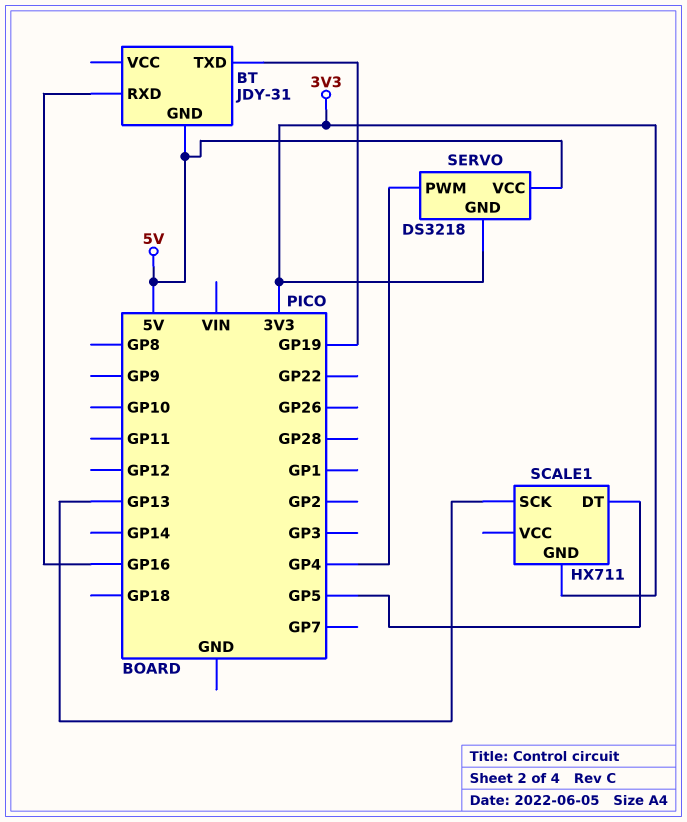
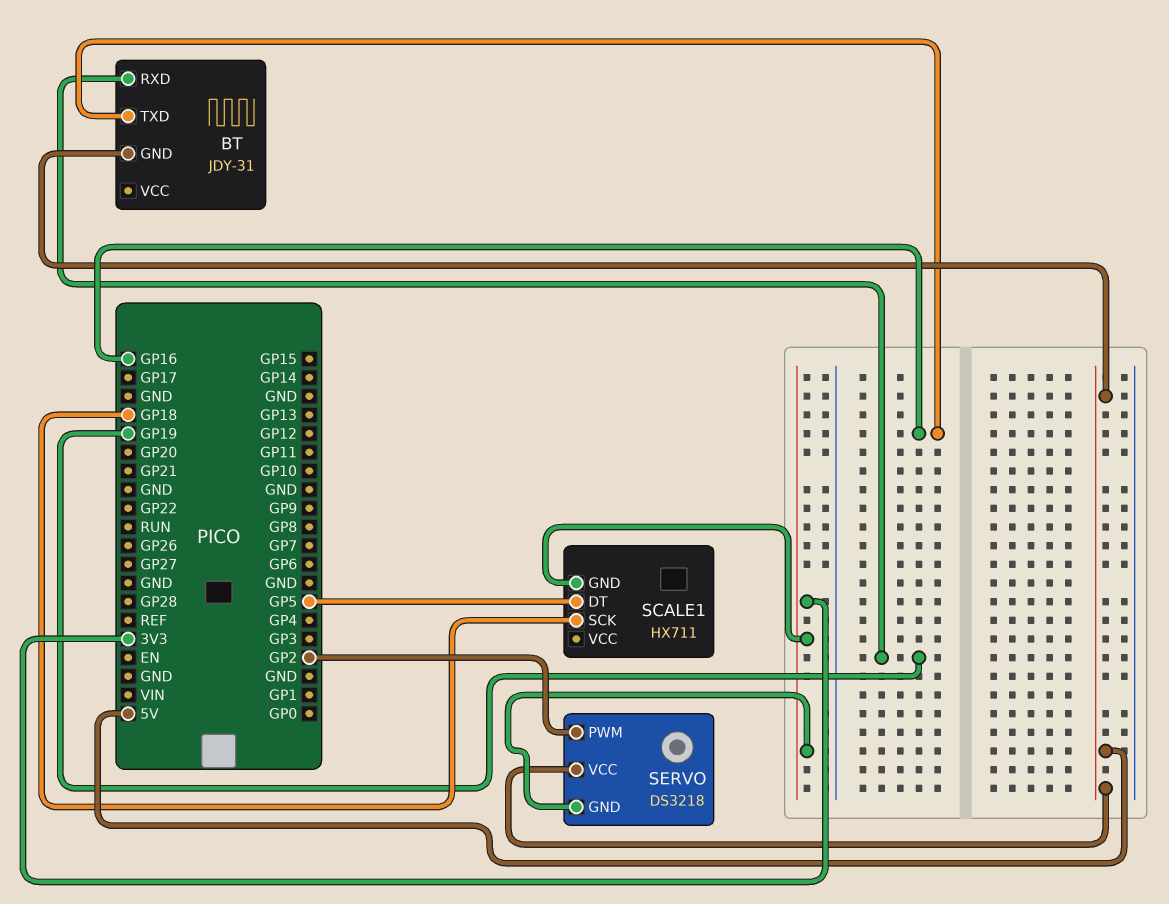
BT pin RXD: GP16 -> GP19
BT pin TXD: GP19 -> GP16
SCALE1 pin SCK: GP13 -> GP18
SERVO pin PWM: GP4 -> GP2

